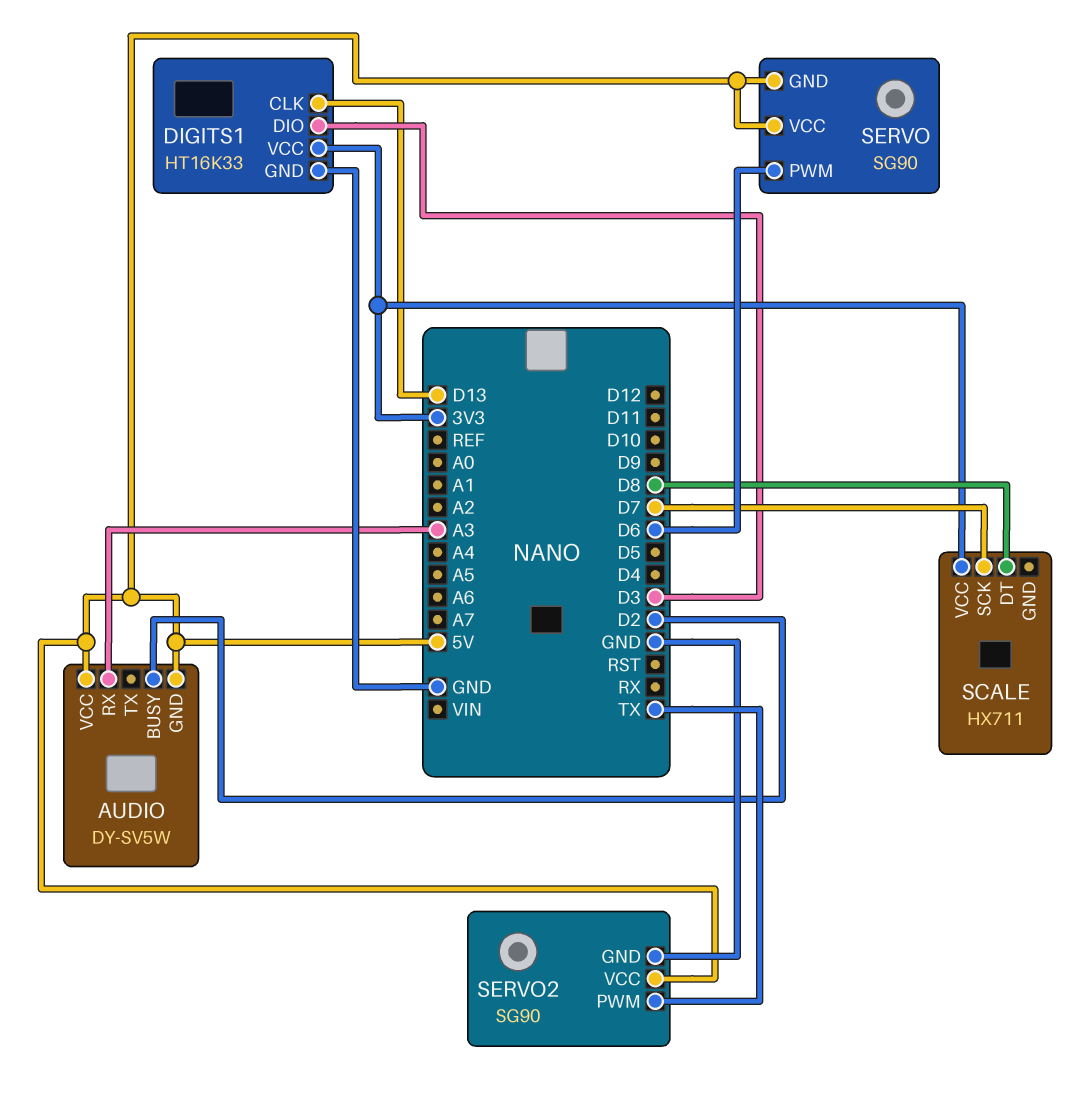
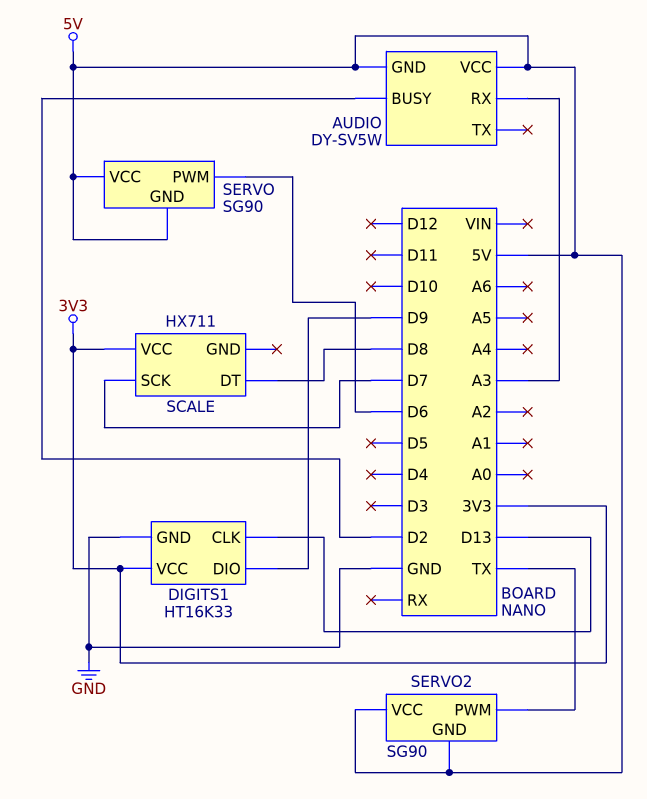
DIGITS1 pin DIO: D3 -> D9
SERVO2 pin GND: GND -> 5V

